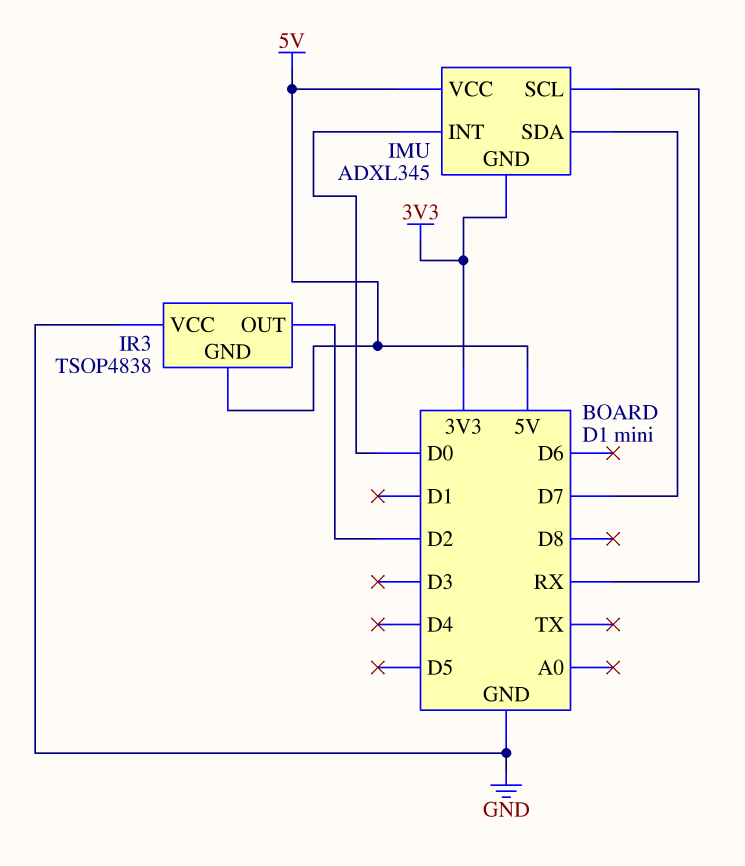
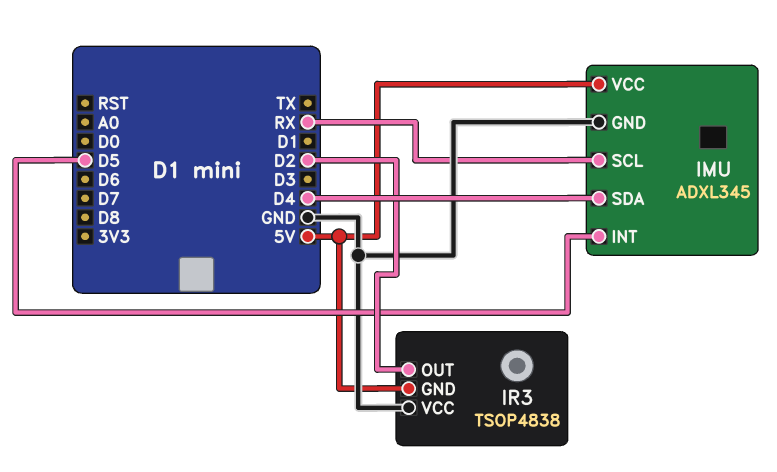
IMU pin GND: 3V3 -> GND
IMU pin INT: D0 -> D5
IMU pin SDA: D7 -> D4

